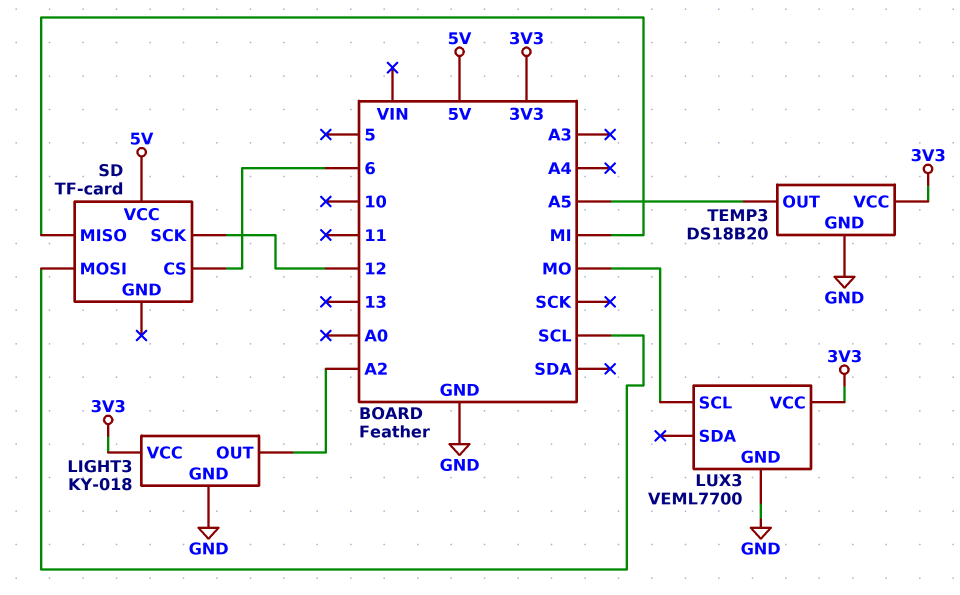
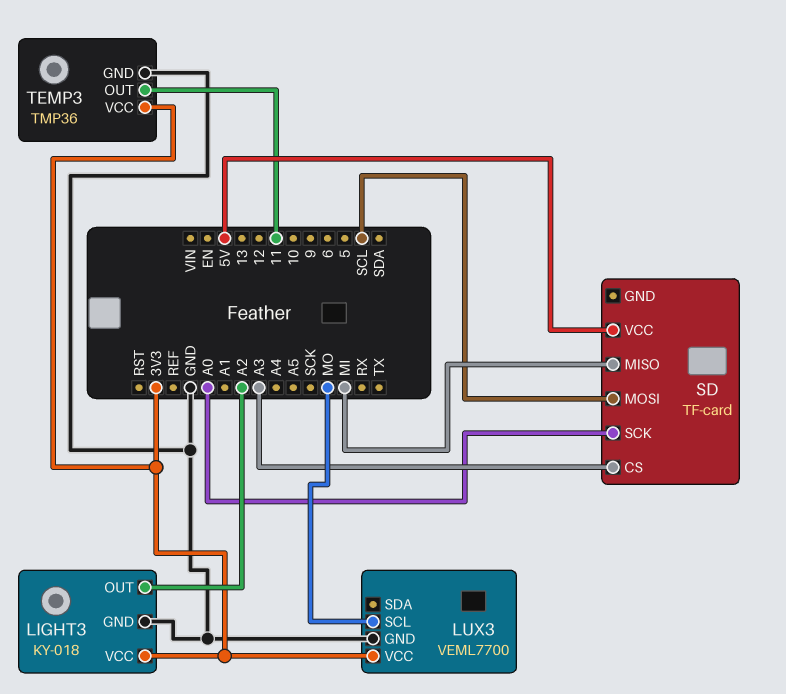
SD pin CS: 6 -> A3
SD pin SCK: 12 -> A0
TEMP3: DS18B20 -> TMP36
TEMP3 pin OUT: A5 -> 11

